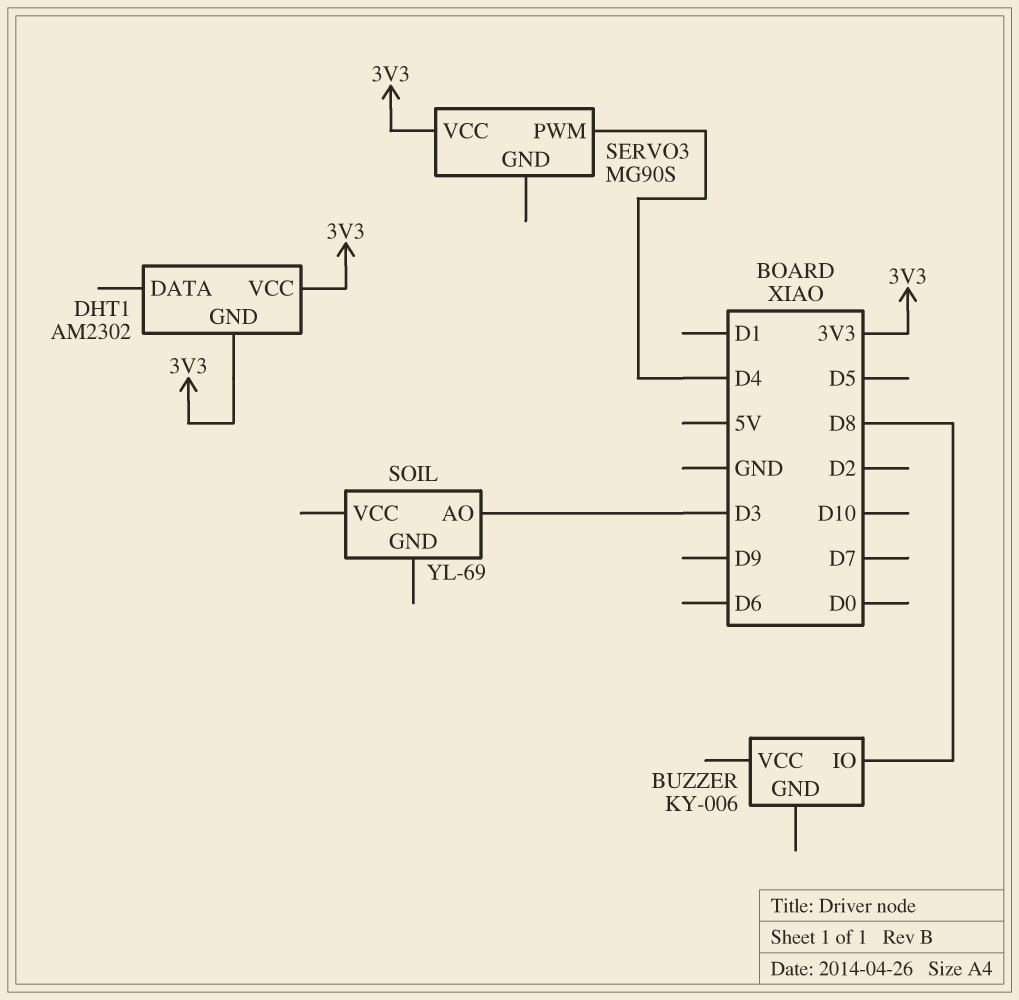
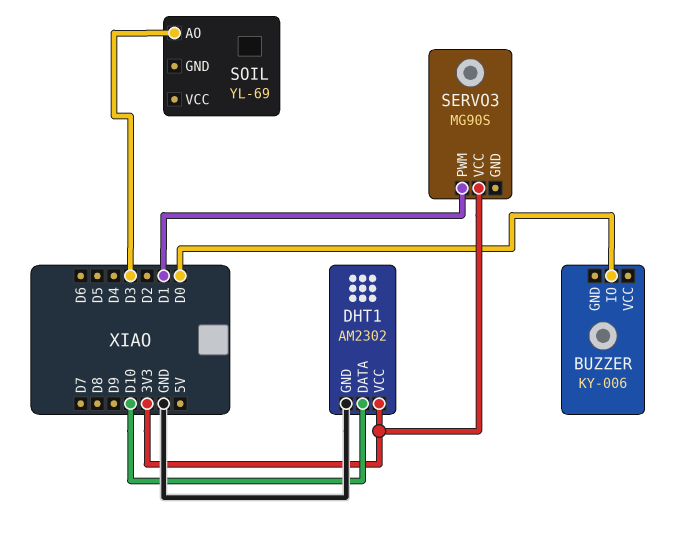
BUZZER pin IO: D8 -> D0
DHT1 pin DATA: none -> D10
DHT1 pin GND: 3V3 -> GND
SERVO3 pin PWM: D4 -> D1

